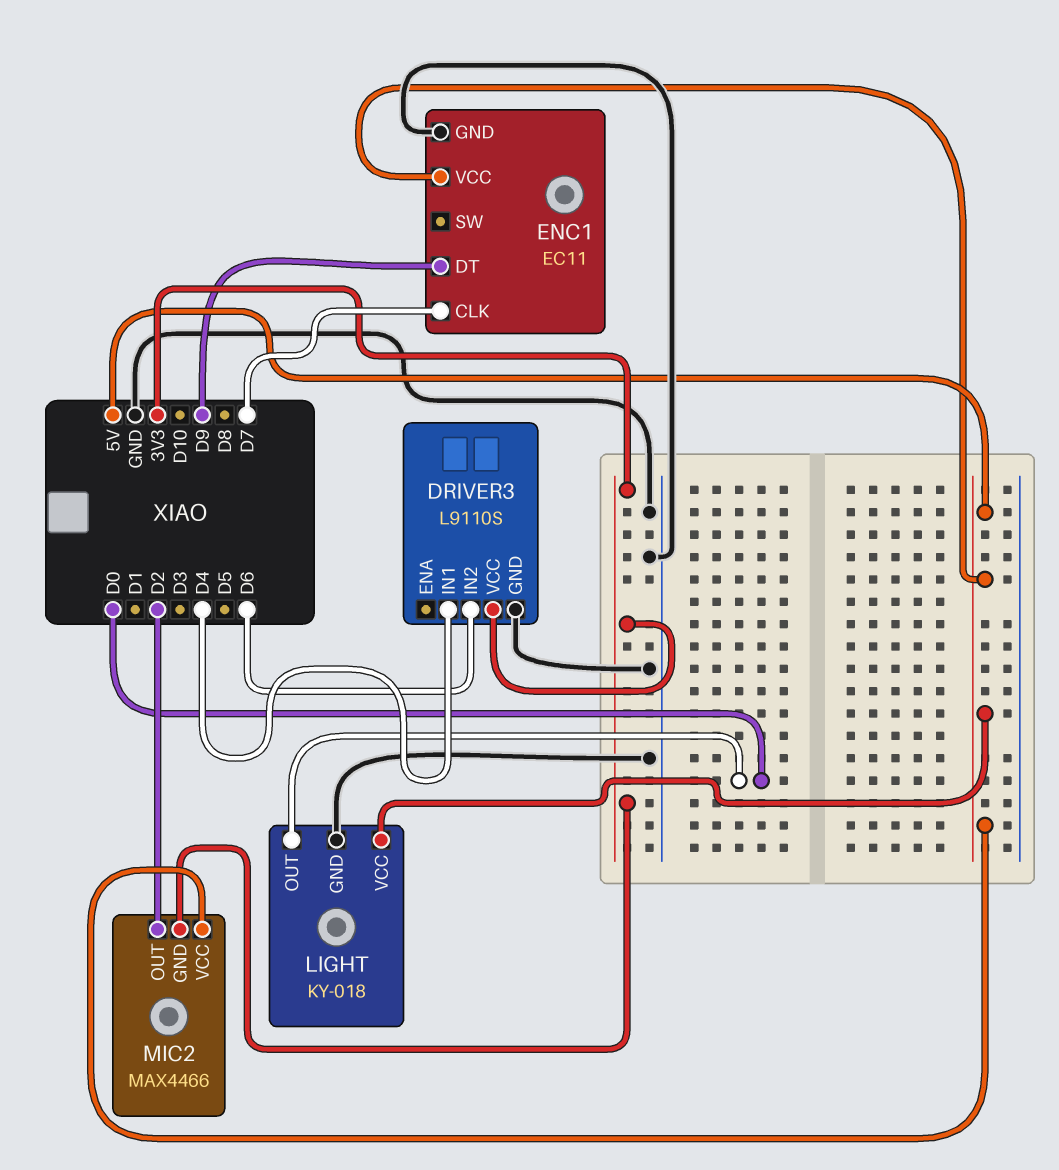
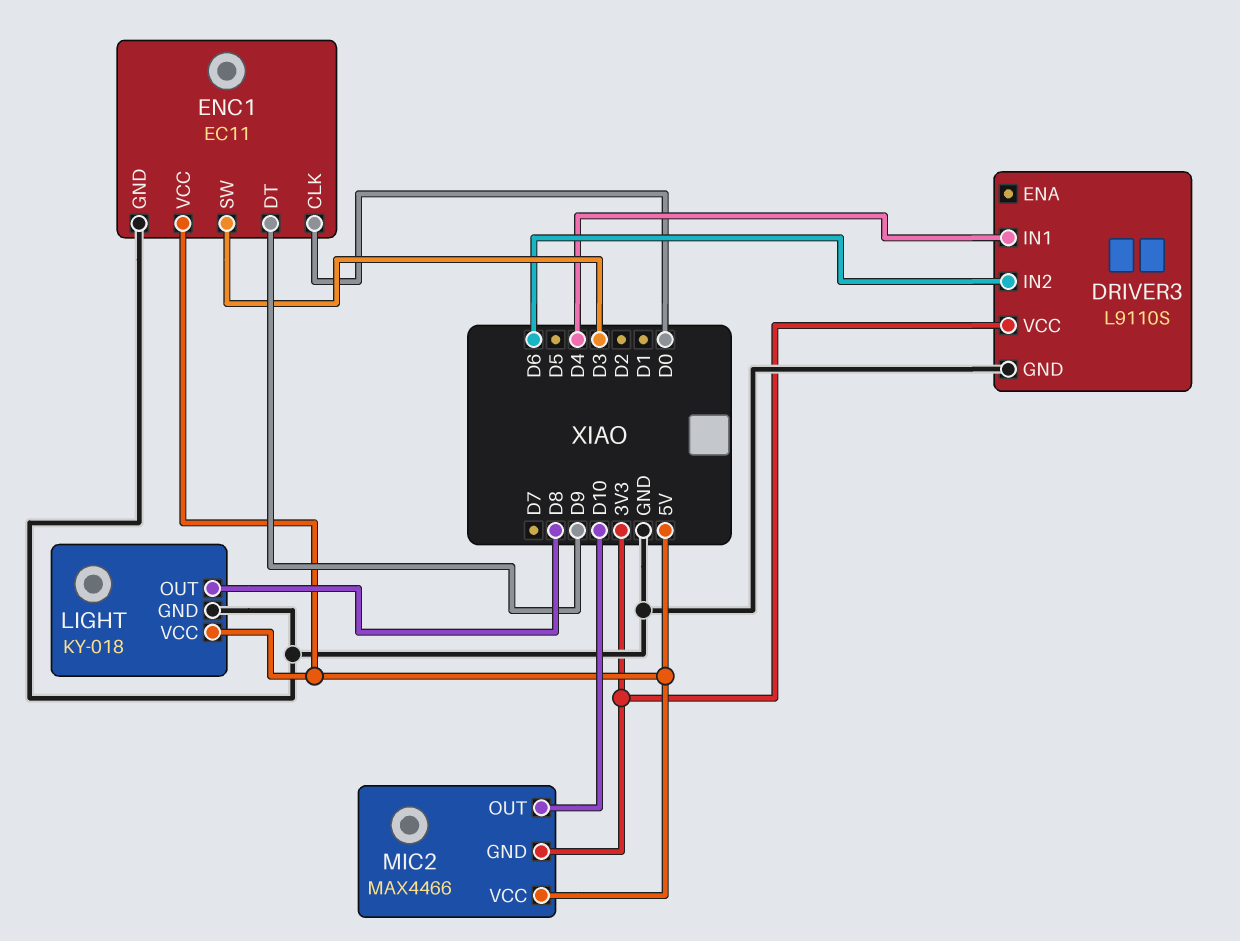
ENC1 pin CLK: D7 -> D0
ENC1 pin SW: none -> D3
LIGHT pin OUT: D0 -> D8
MIC2 pin OUT: D2 -> D10

